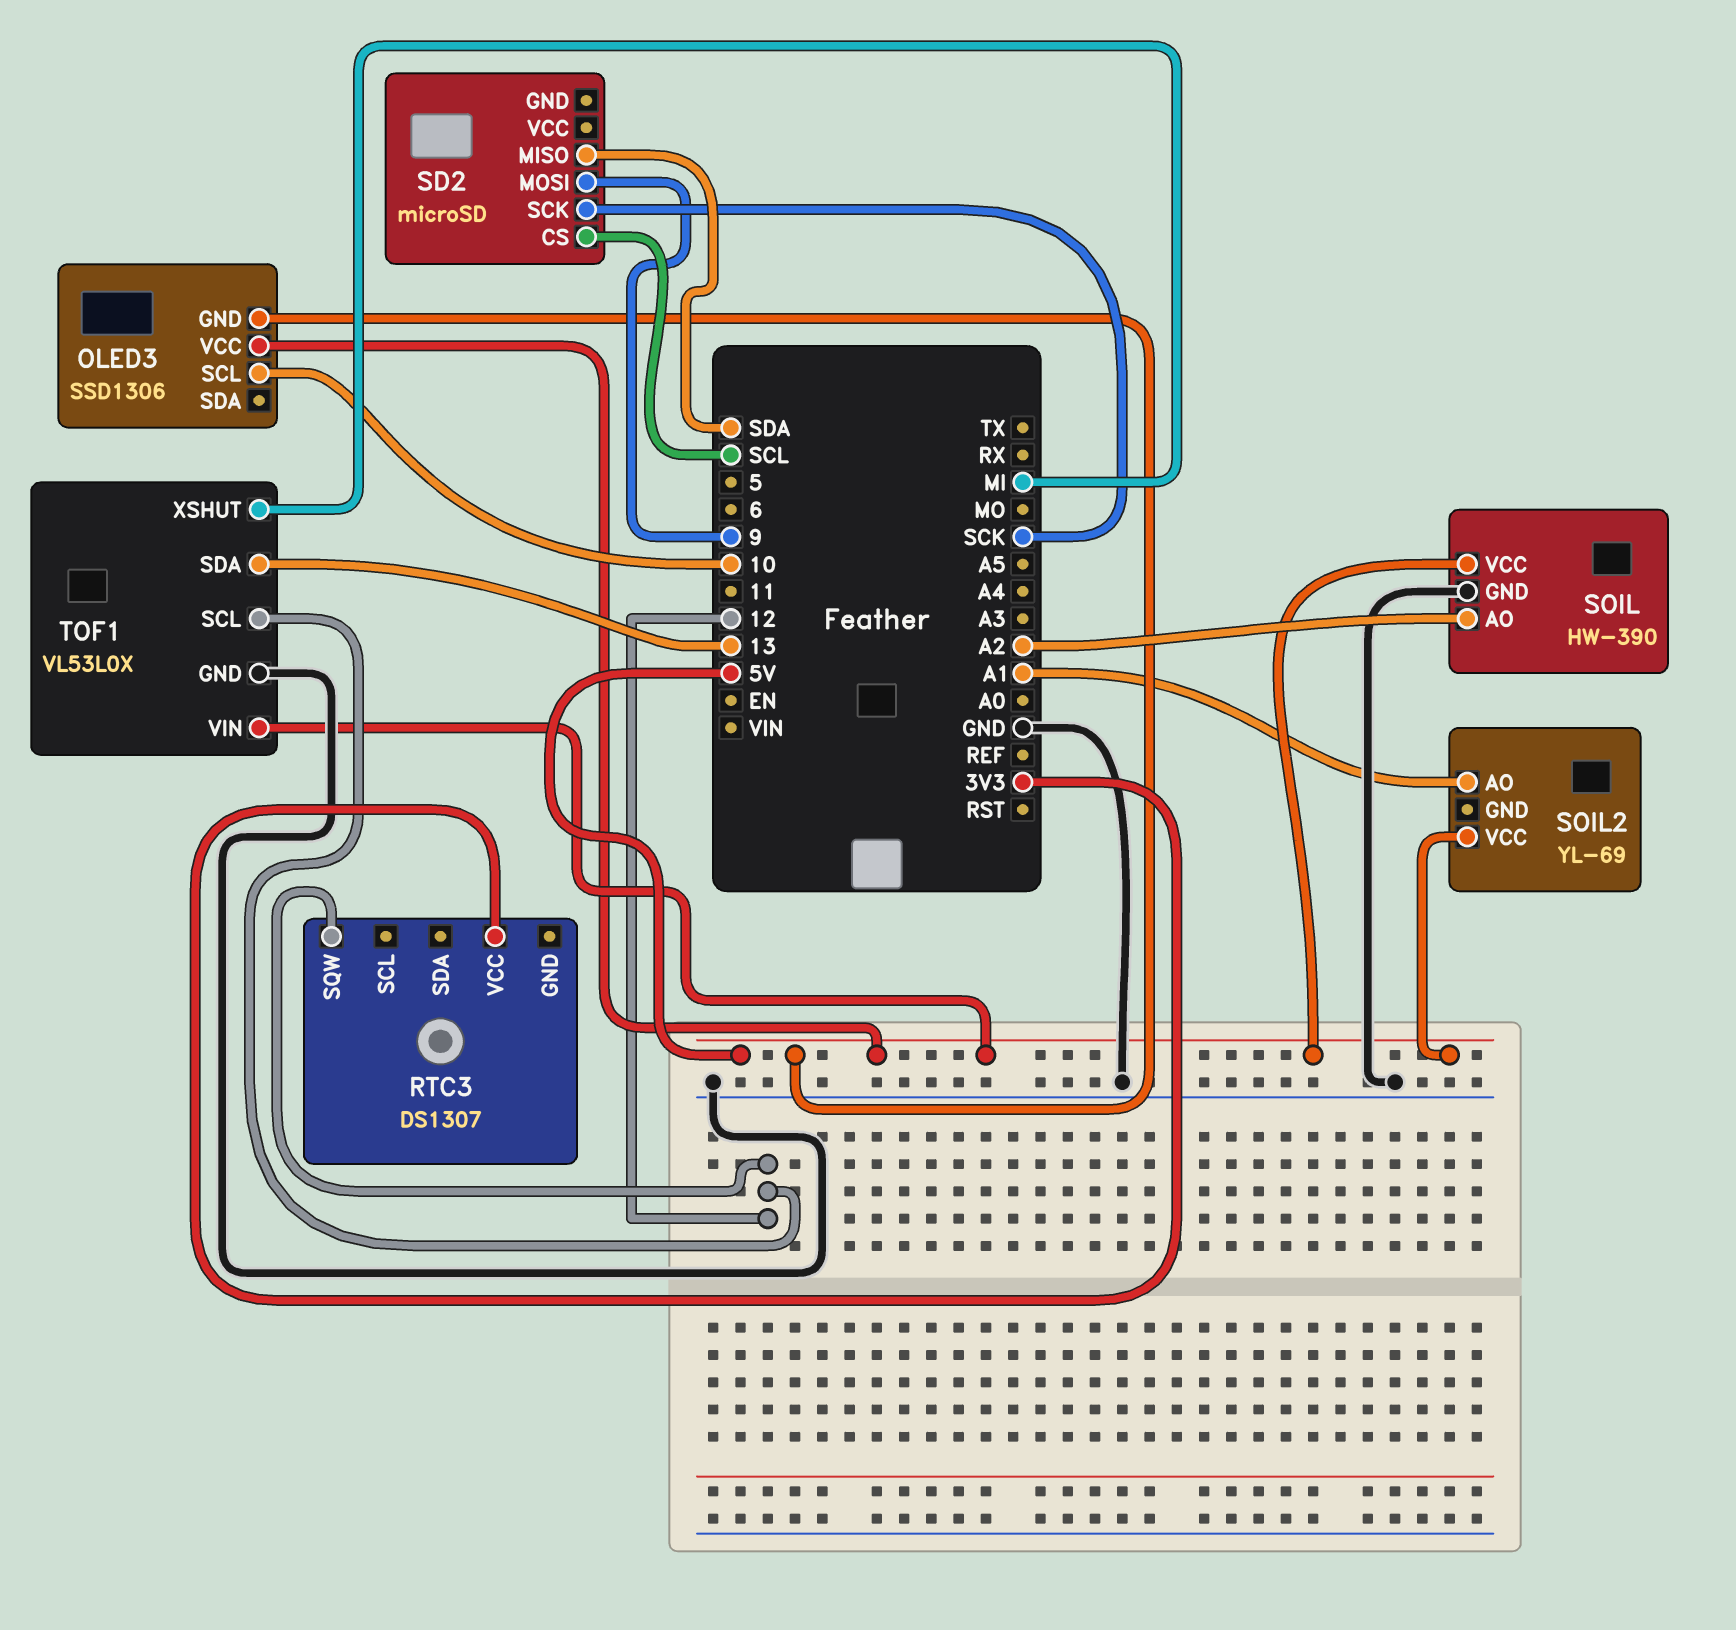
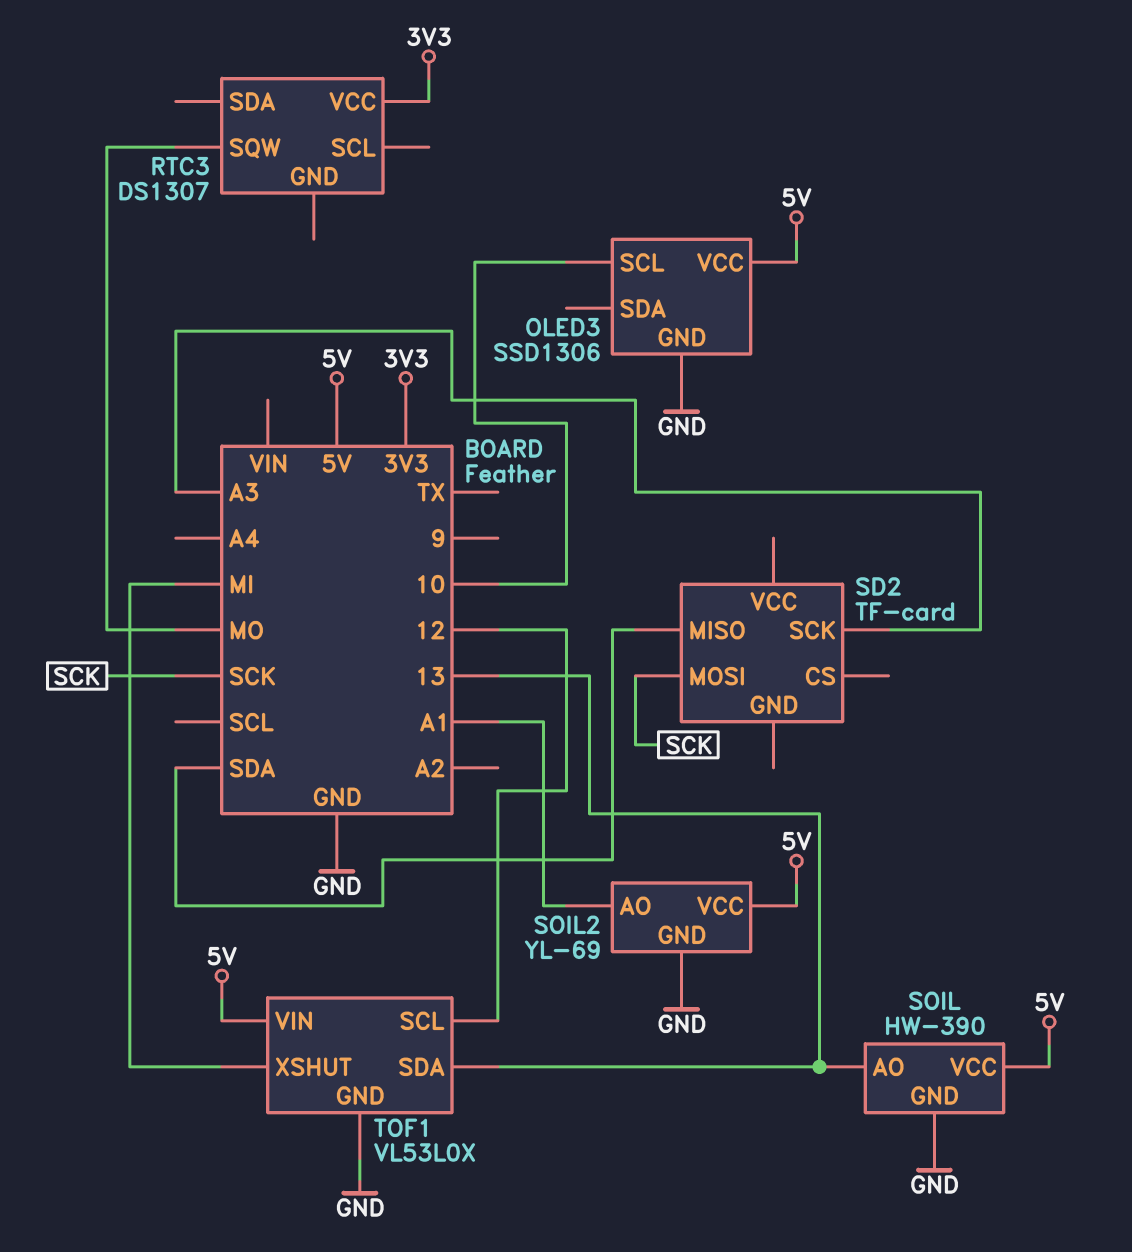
OLED3 pin GND: 5V -> GND
RTC3 pin SQW: 12 -> MO
SD2: microSD -> TF-card
SD2 pin CS: SCL -> none
SD2 pin MOSI: 9 -> SCK
SD2 pin SCK: SCK -> A3
SOIL pin AO: A2 -> 13
SOIL2 pin GND: none -> GND

